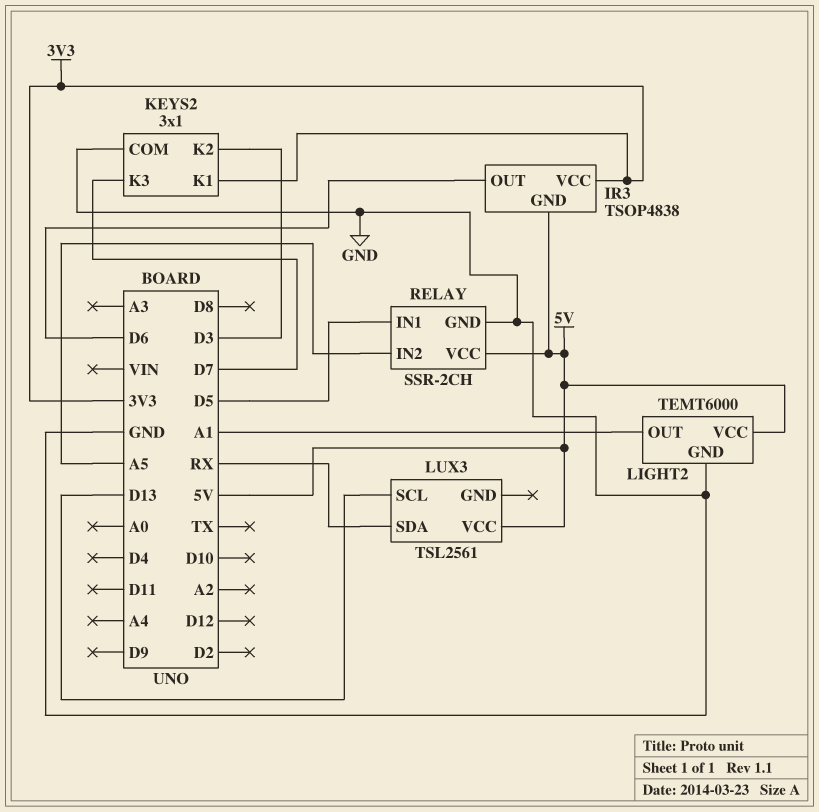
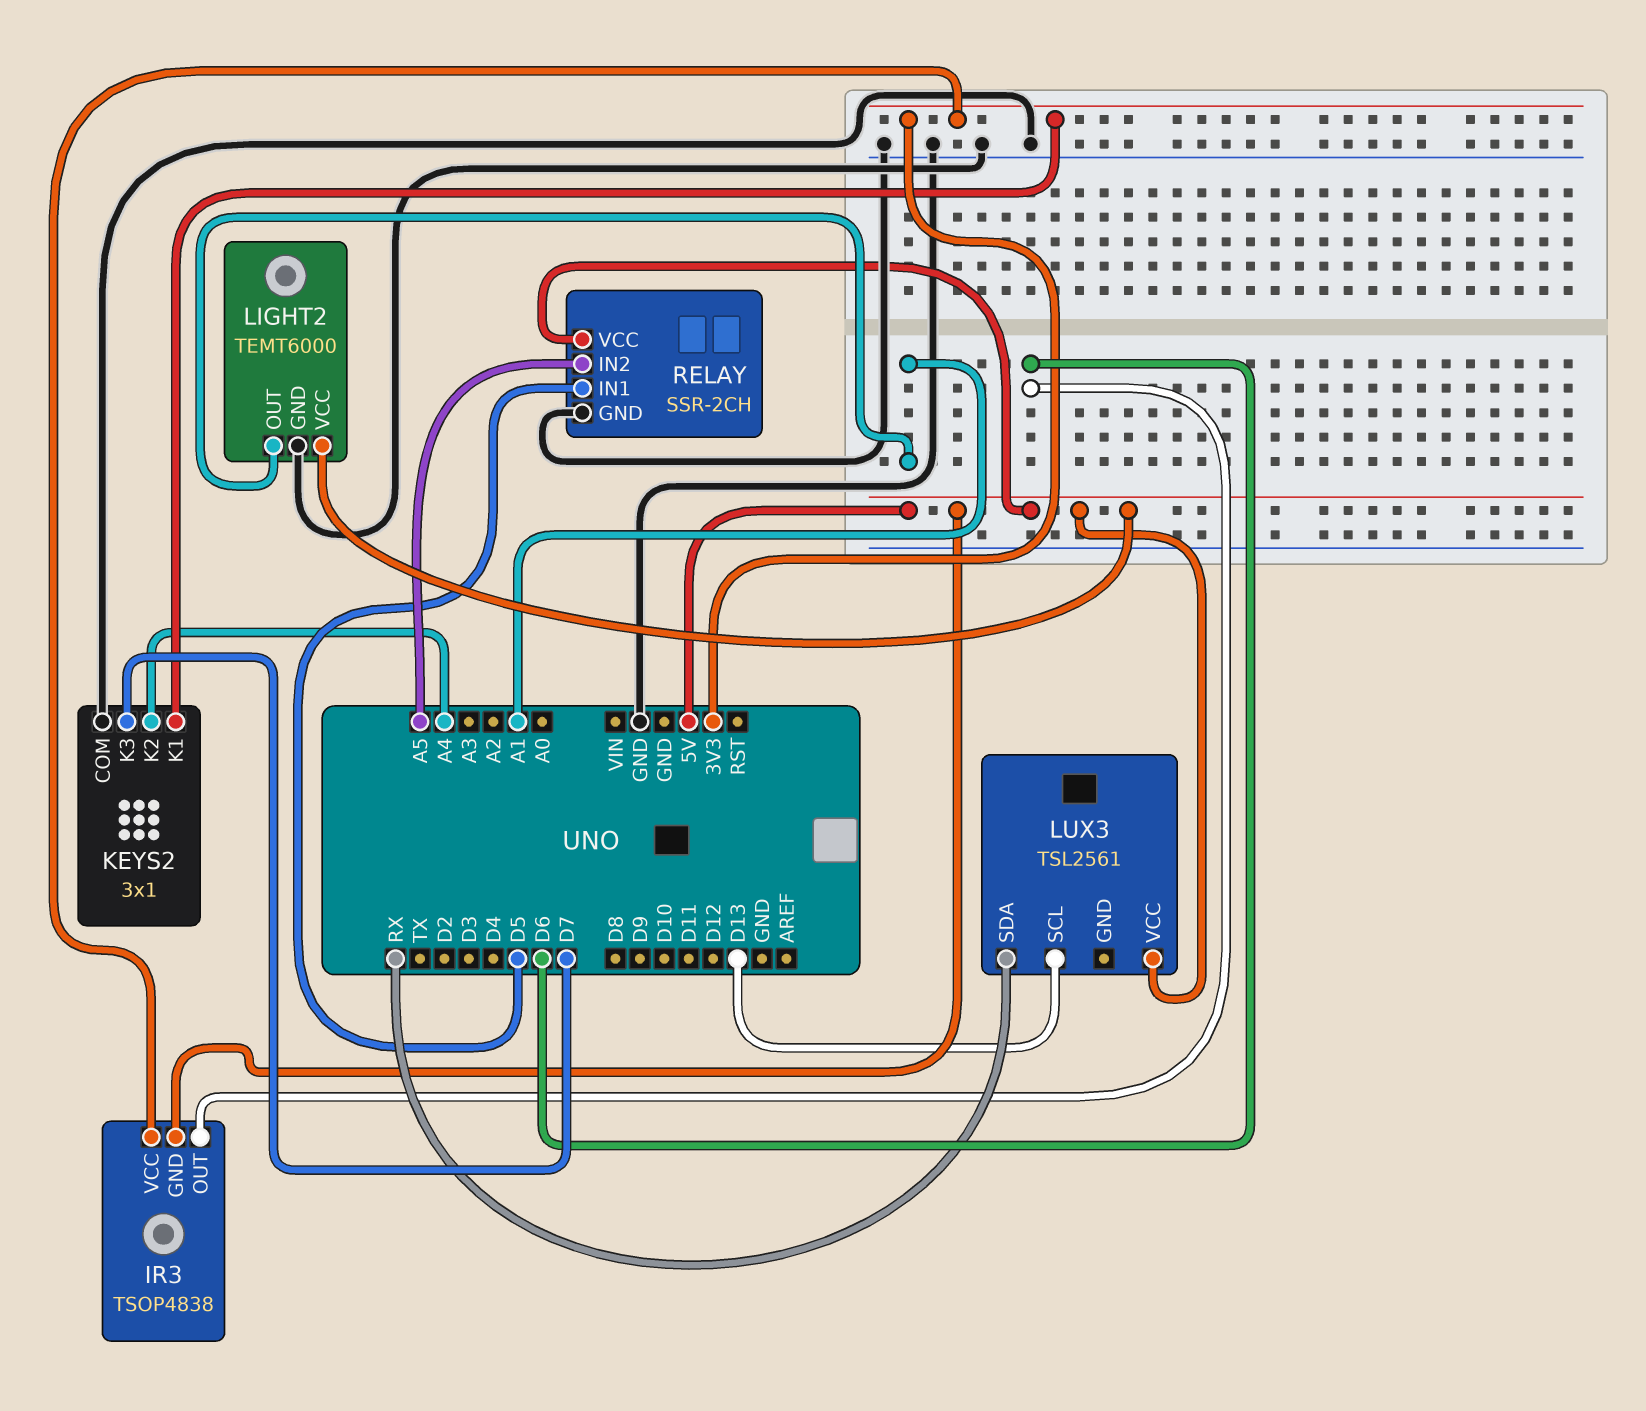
KEYS2 pin K2: D3 -> A4

